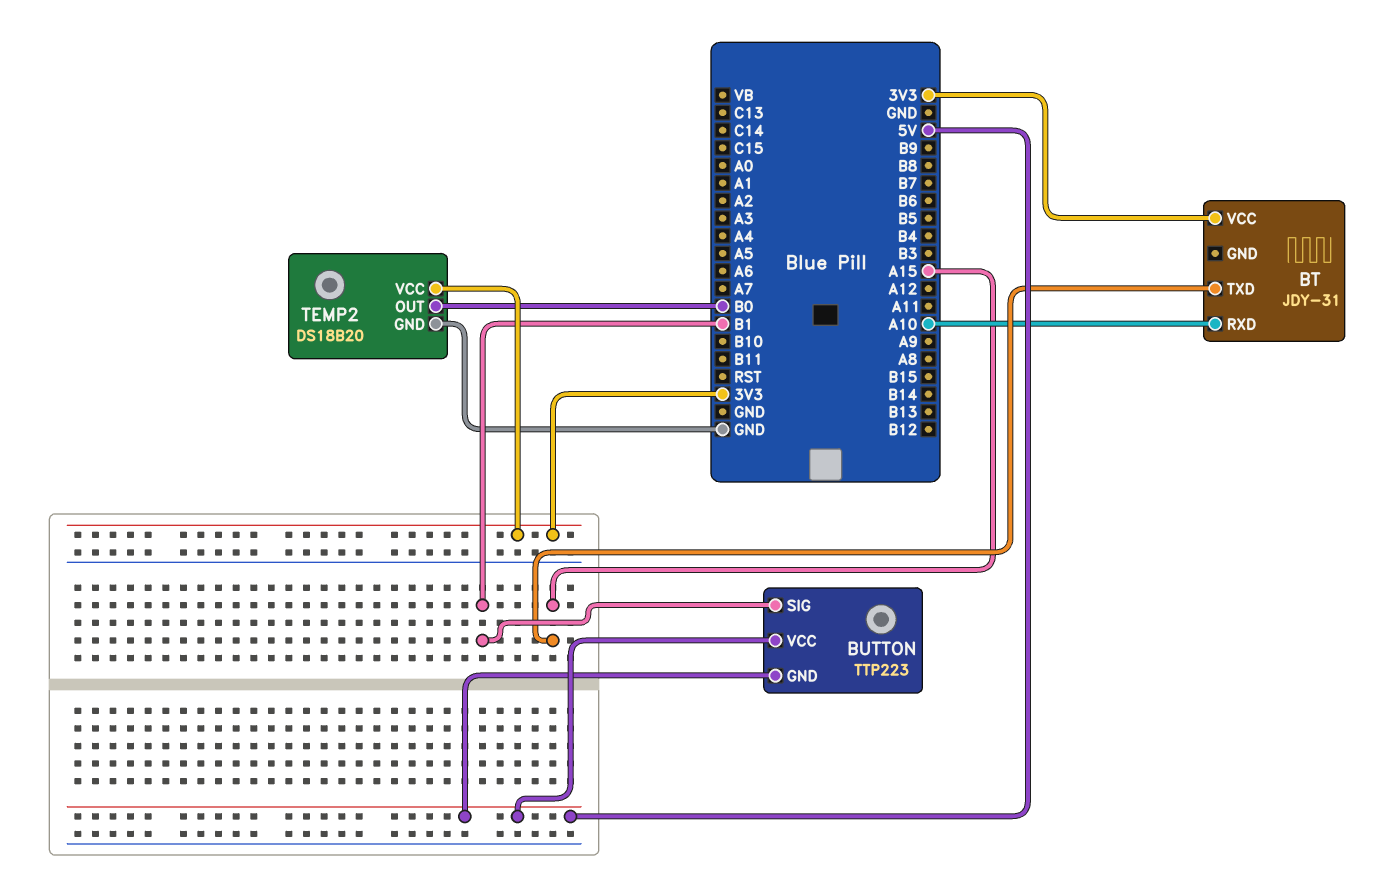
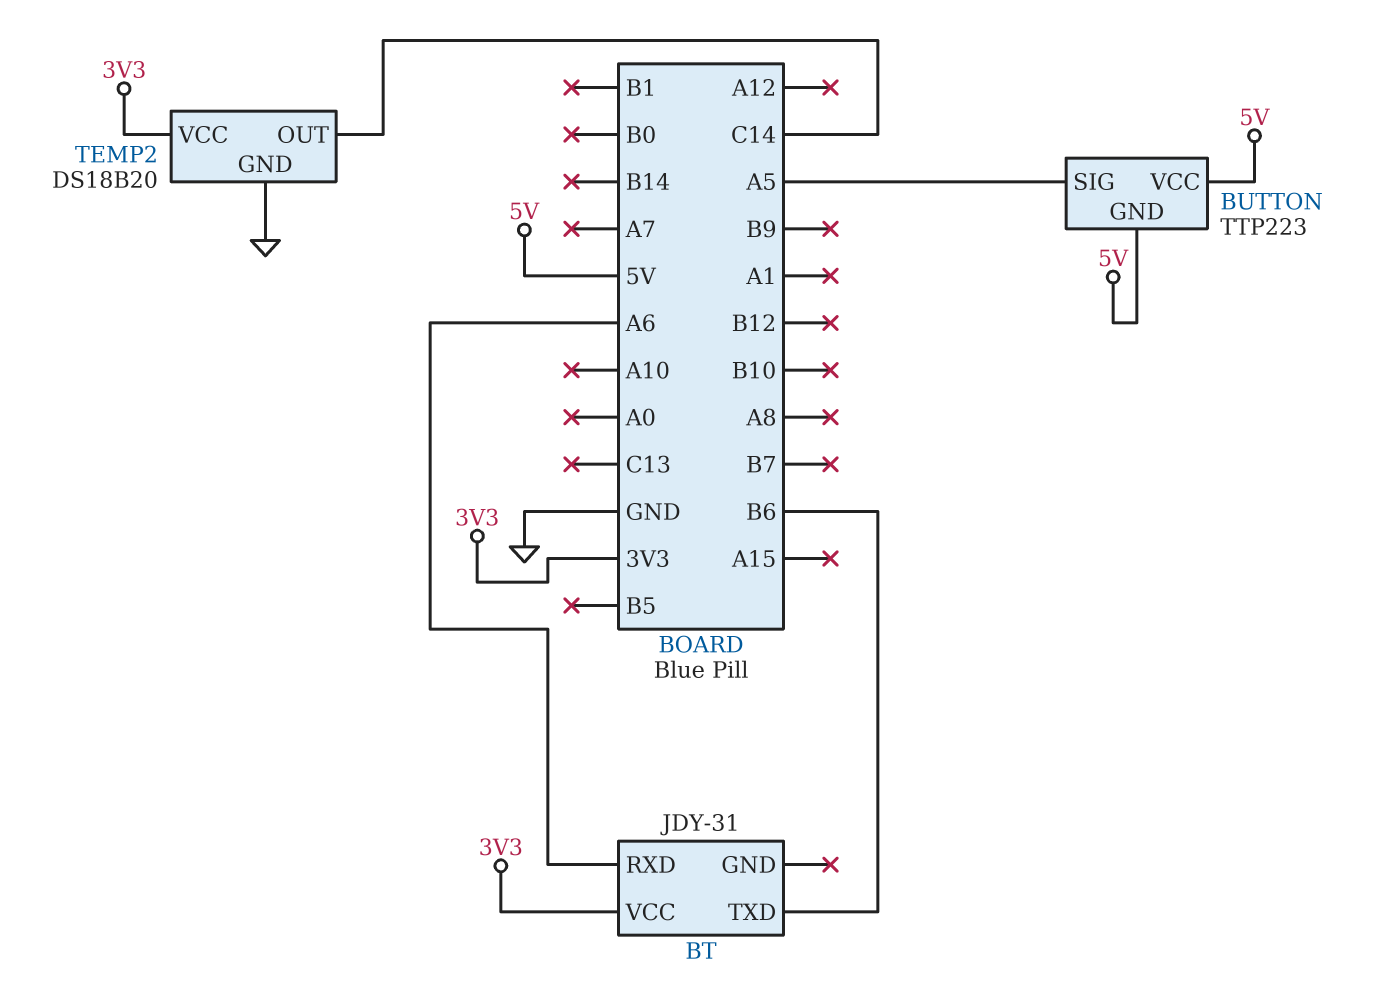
BT pin RXD: A10 -> A6
BT pin TXD: A15 -> B6
BUTTON pin SIG: B1 -> A5
TEMP2 pin OUT: B0 -> C14

